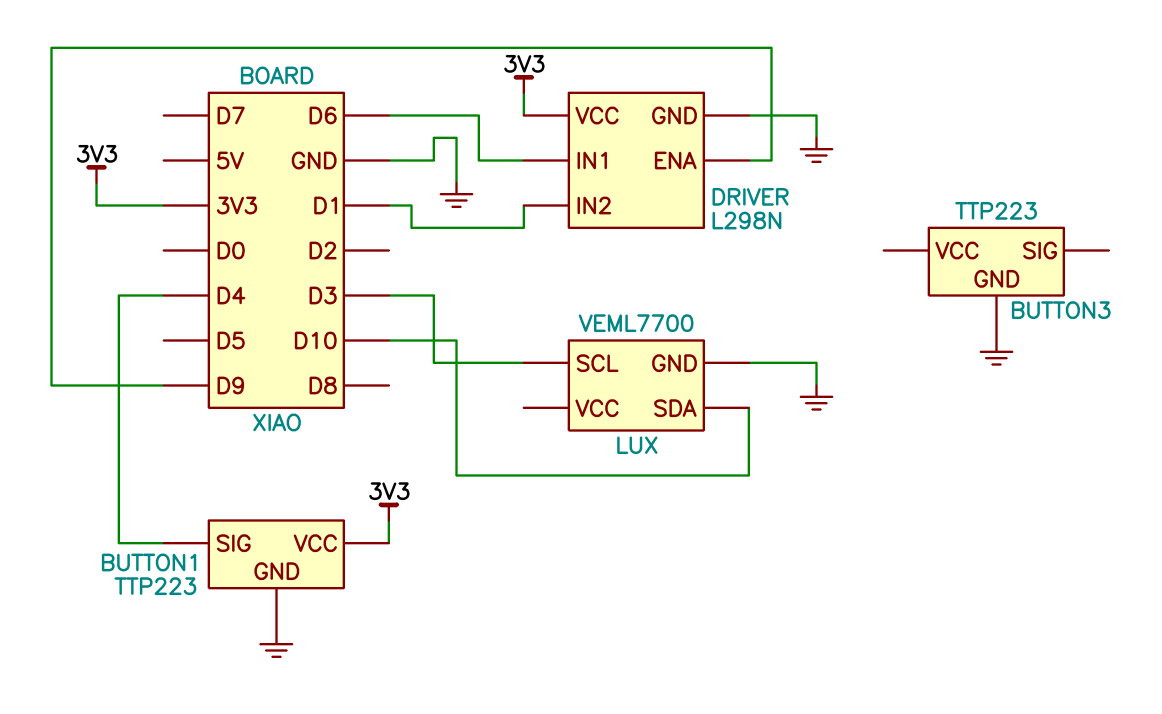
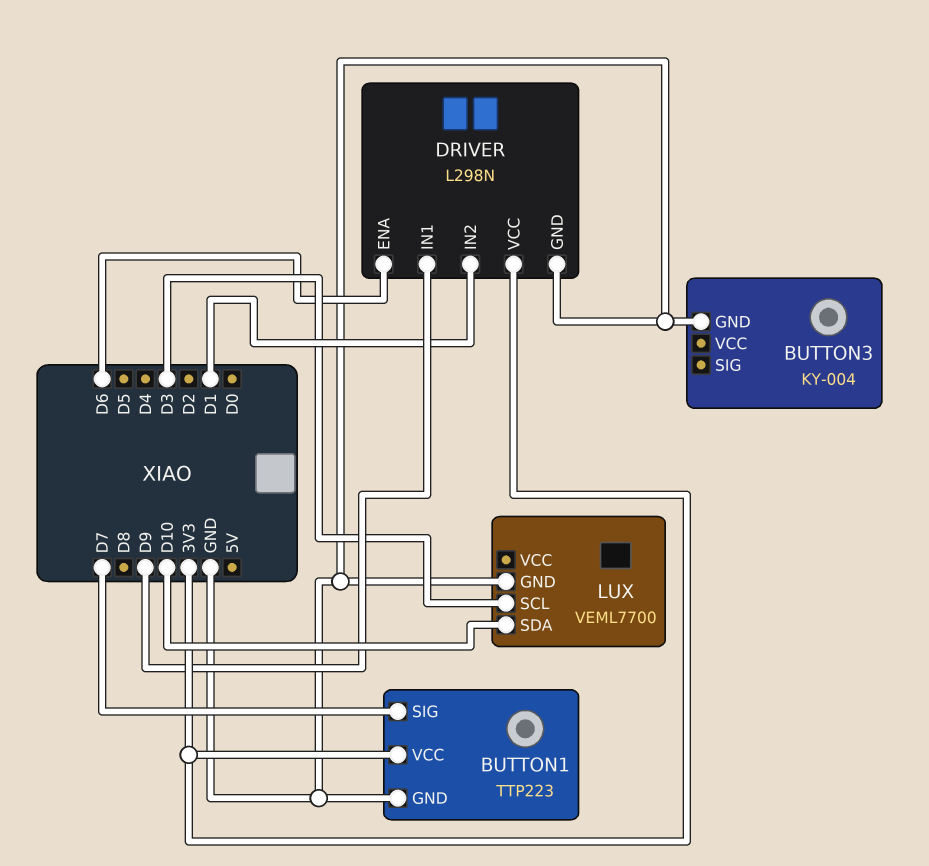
BUTTON1 pin SIG: D4 -> D7
BUTTON3: TTP223 -> KY-004
DRIVER pin ENA: D9 -> D6
DRIVER pin IN1: D6 -> D9

